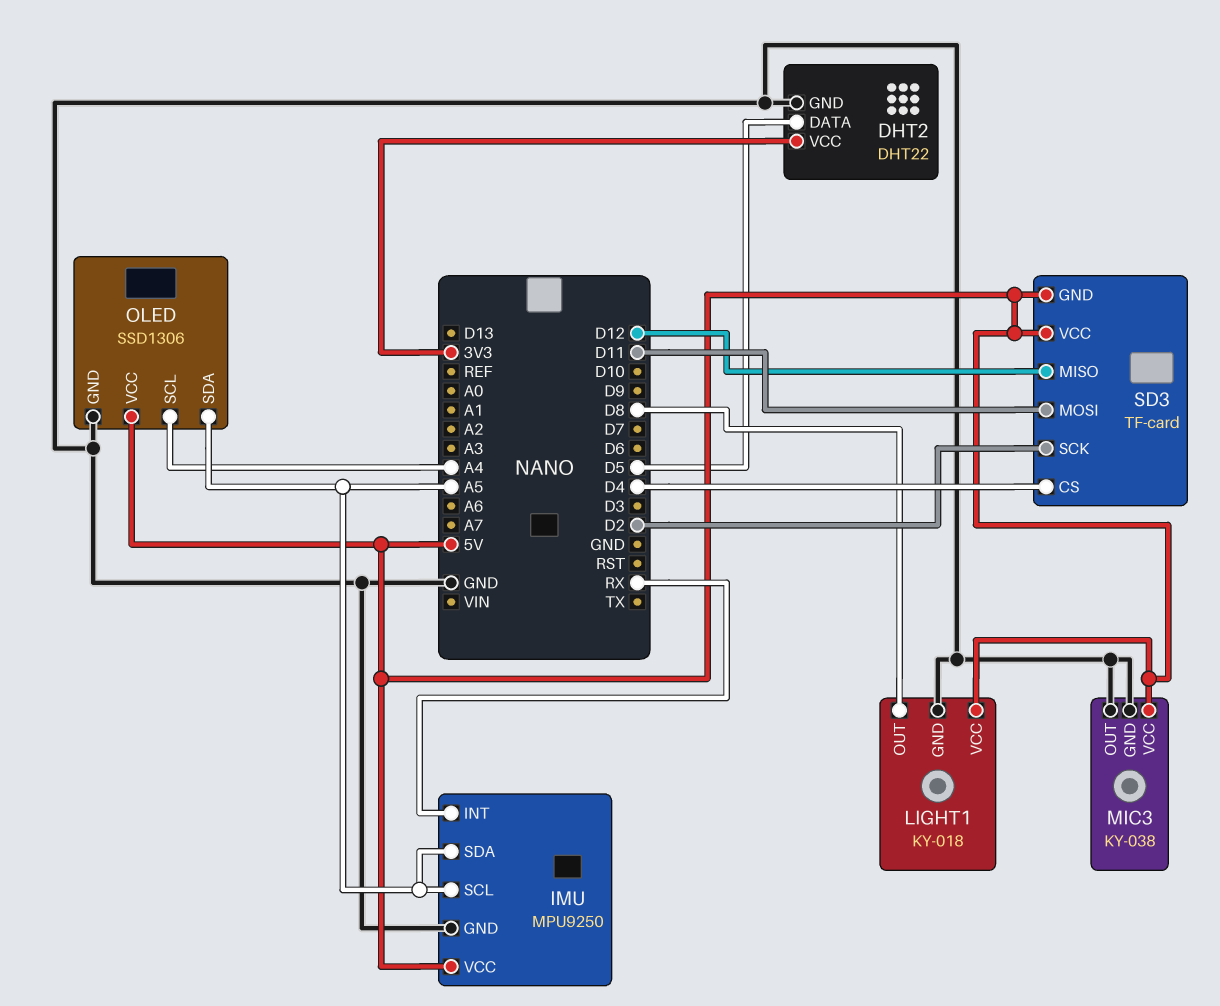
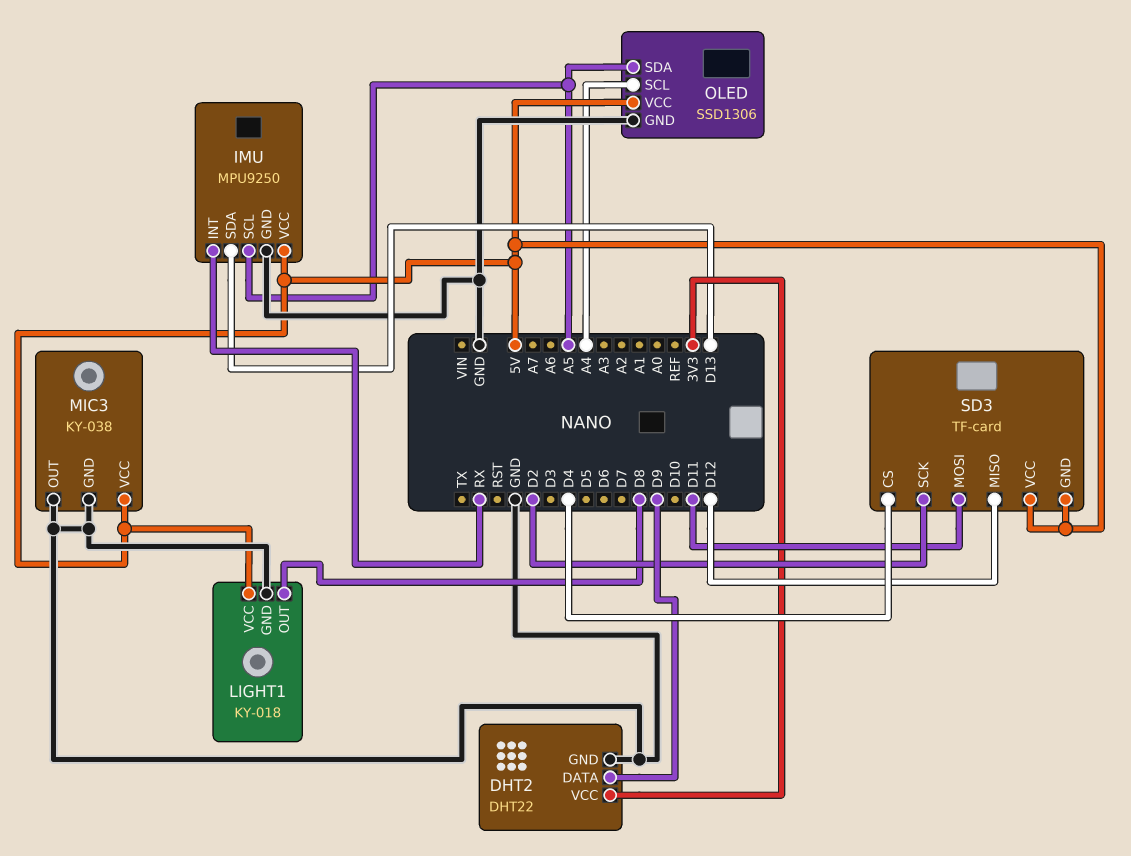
DHT2 pin DATA: D5 -> D9
IMU pin SDA: A5 -> D13

